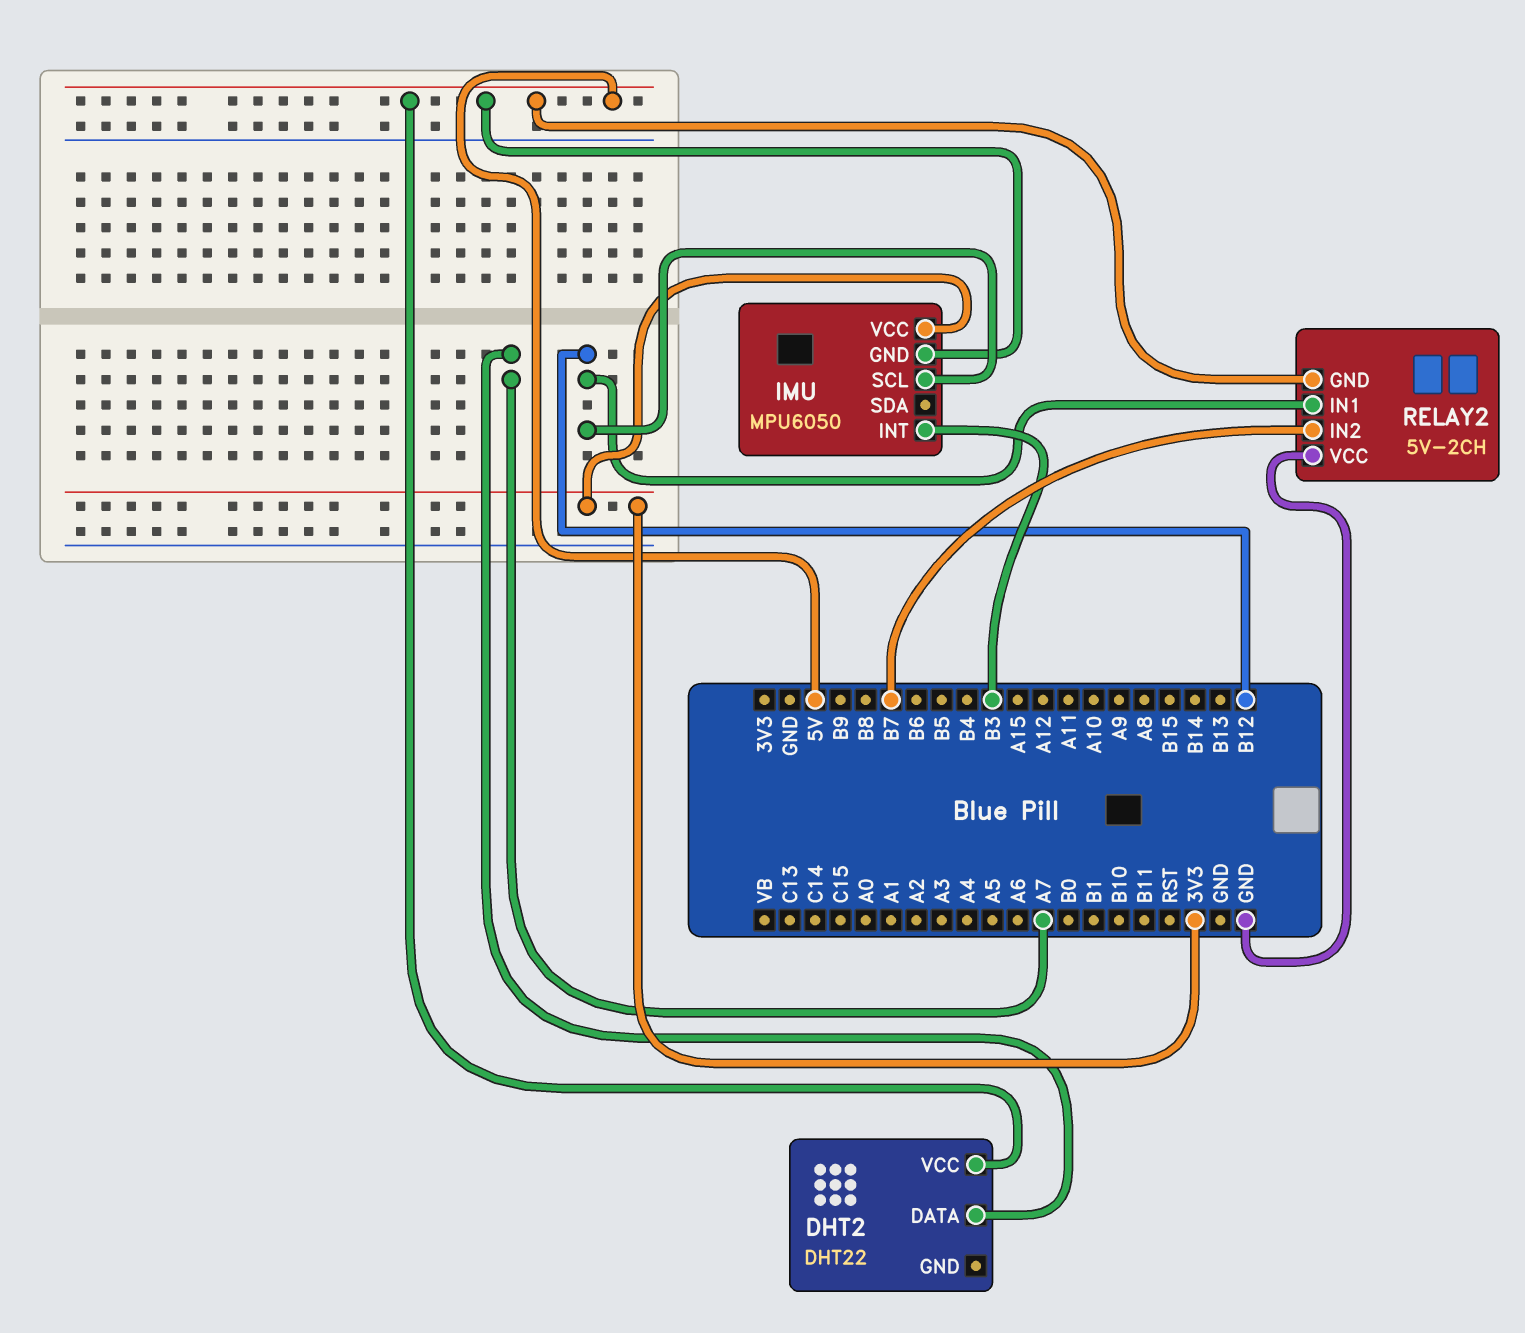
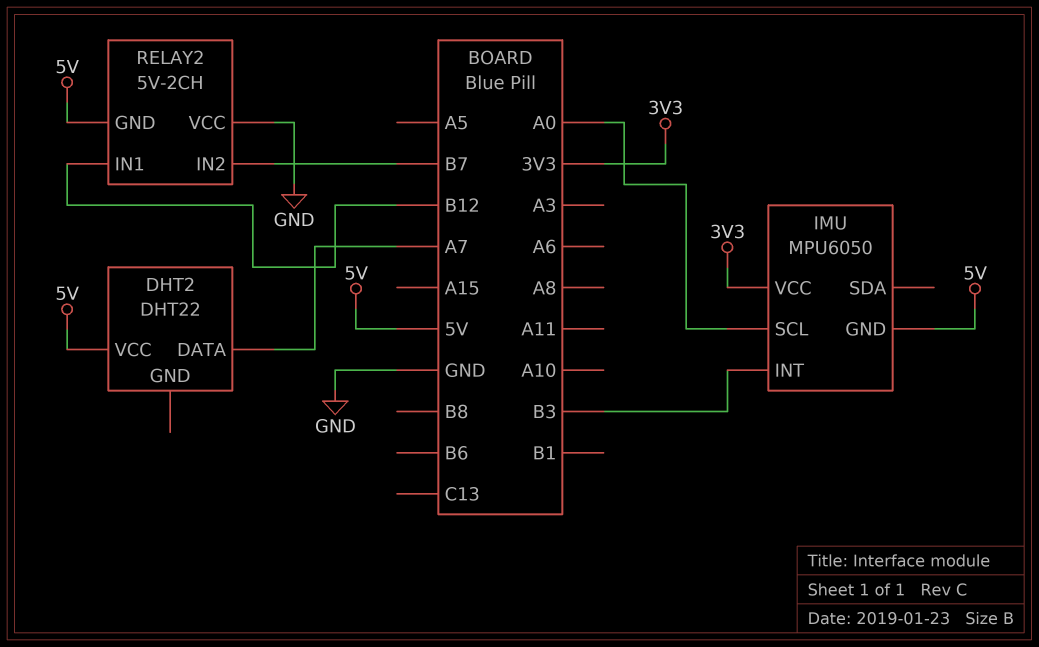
IMU pin SCL: B12 -> A0

